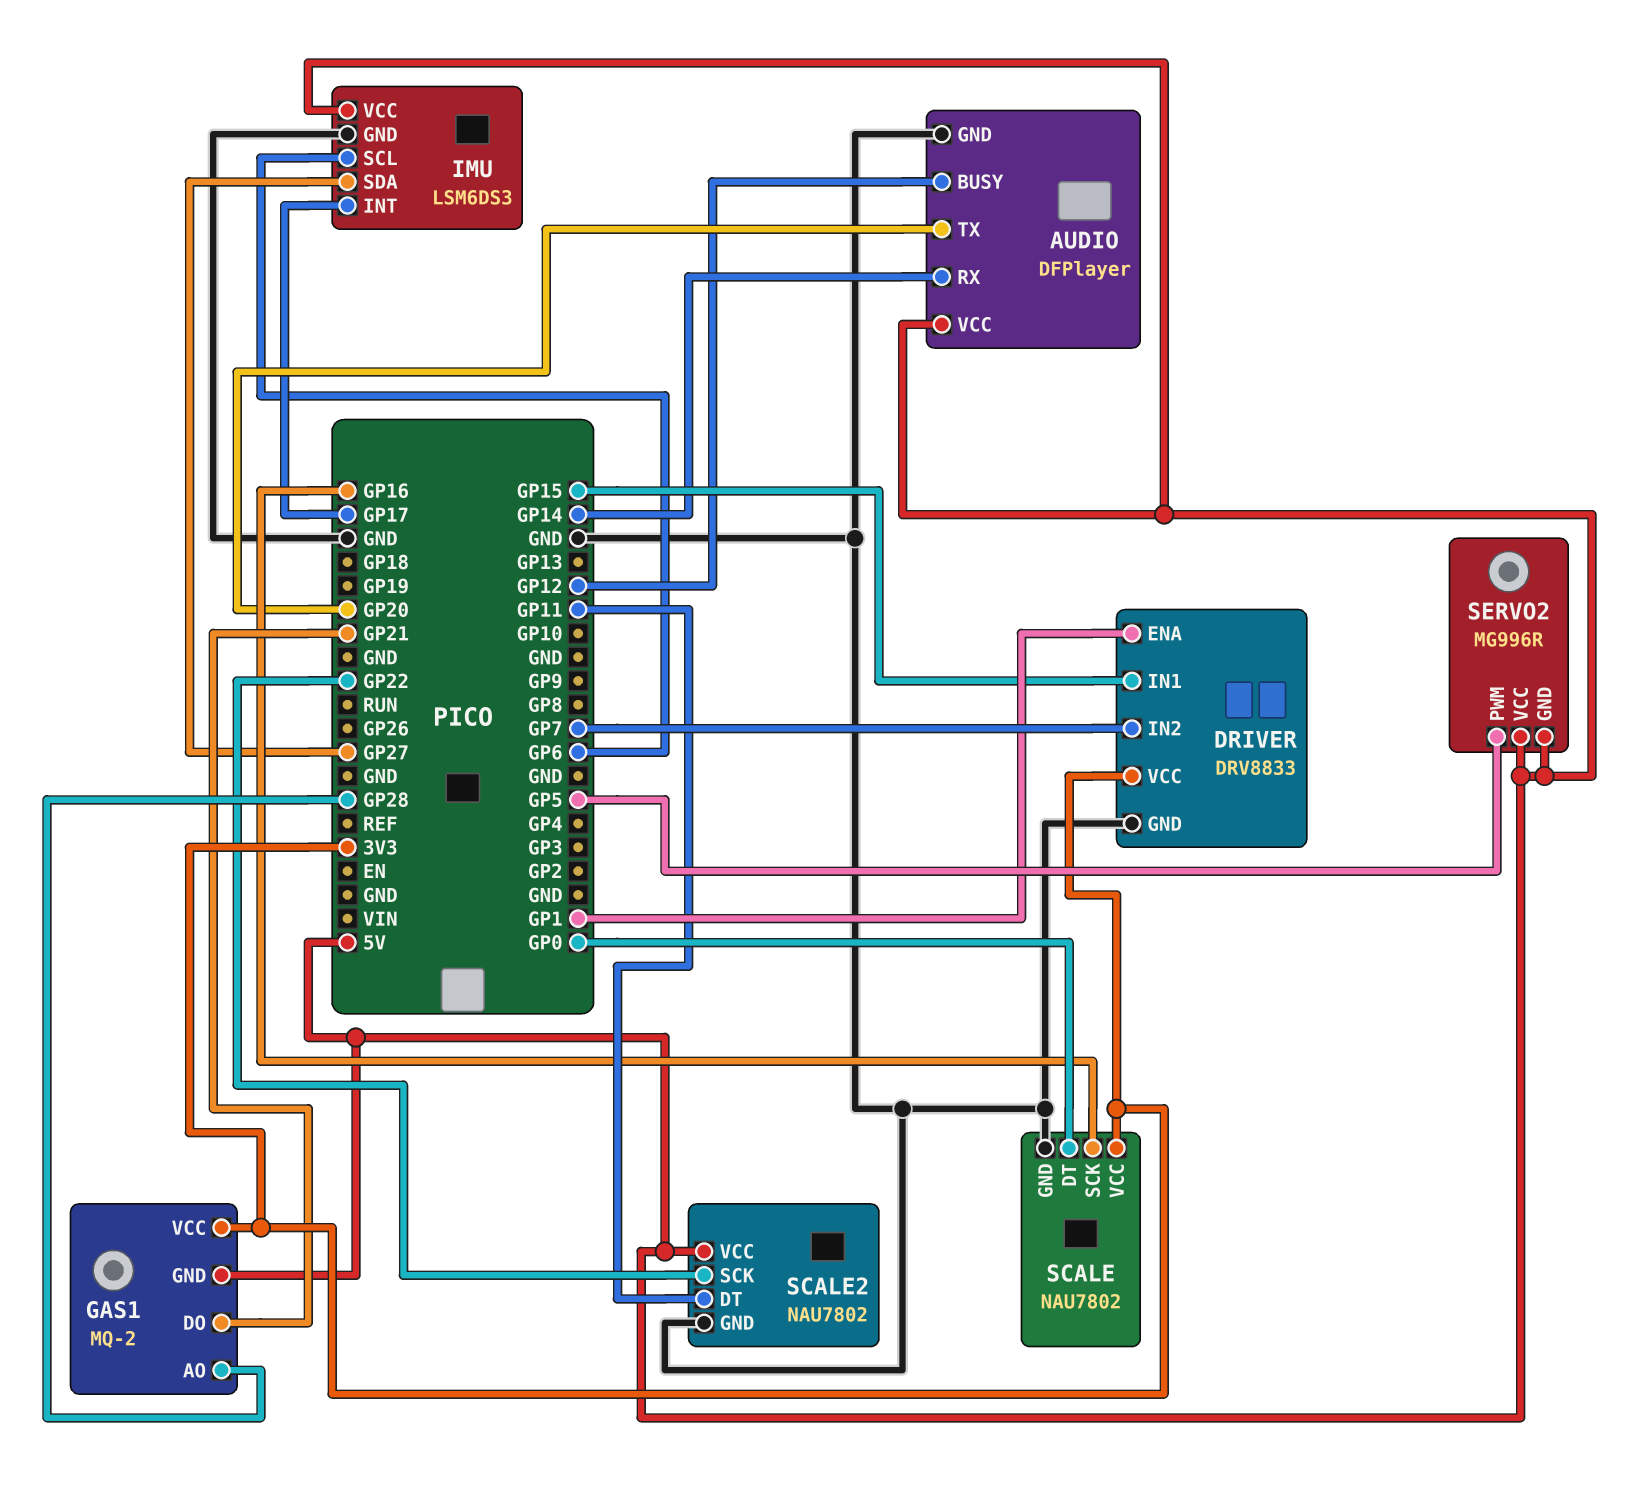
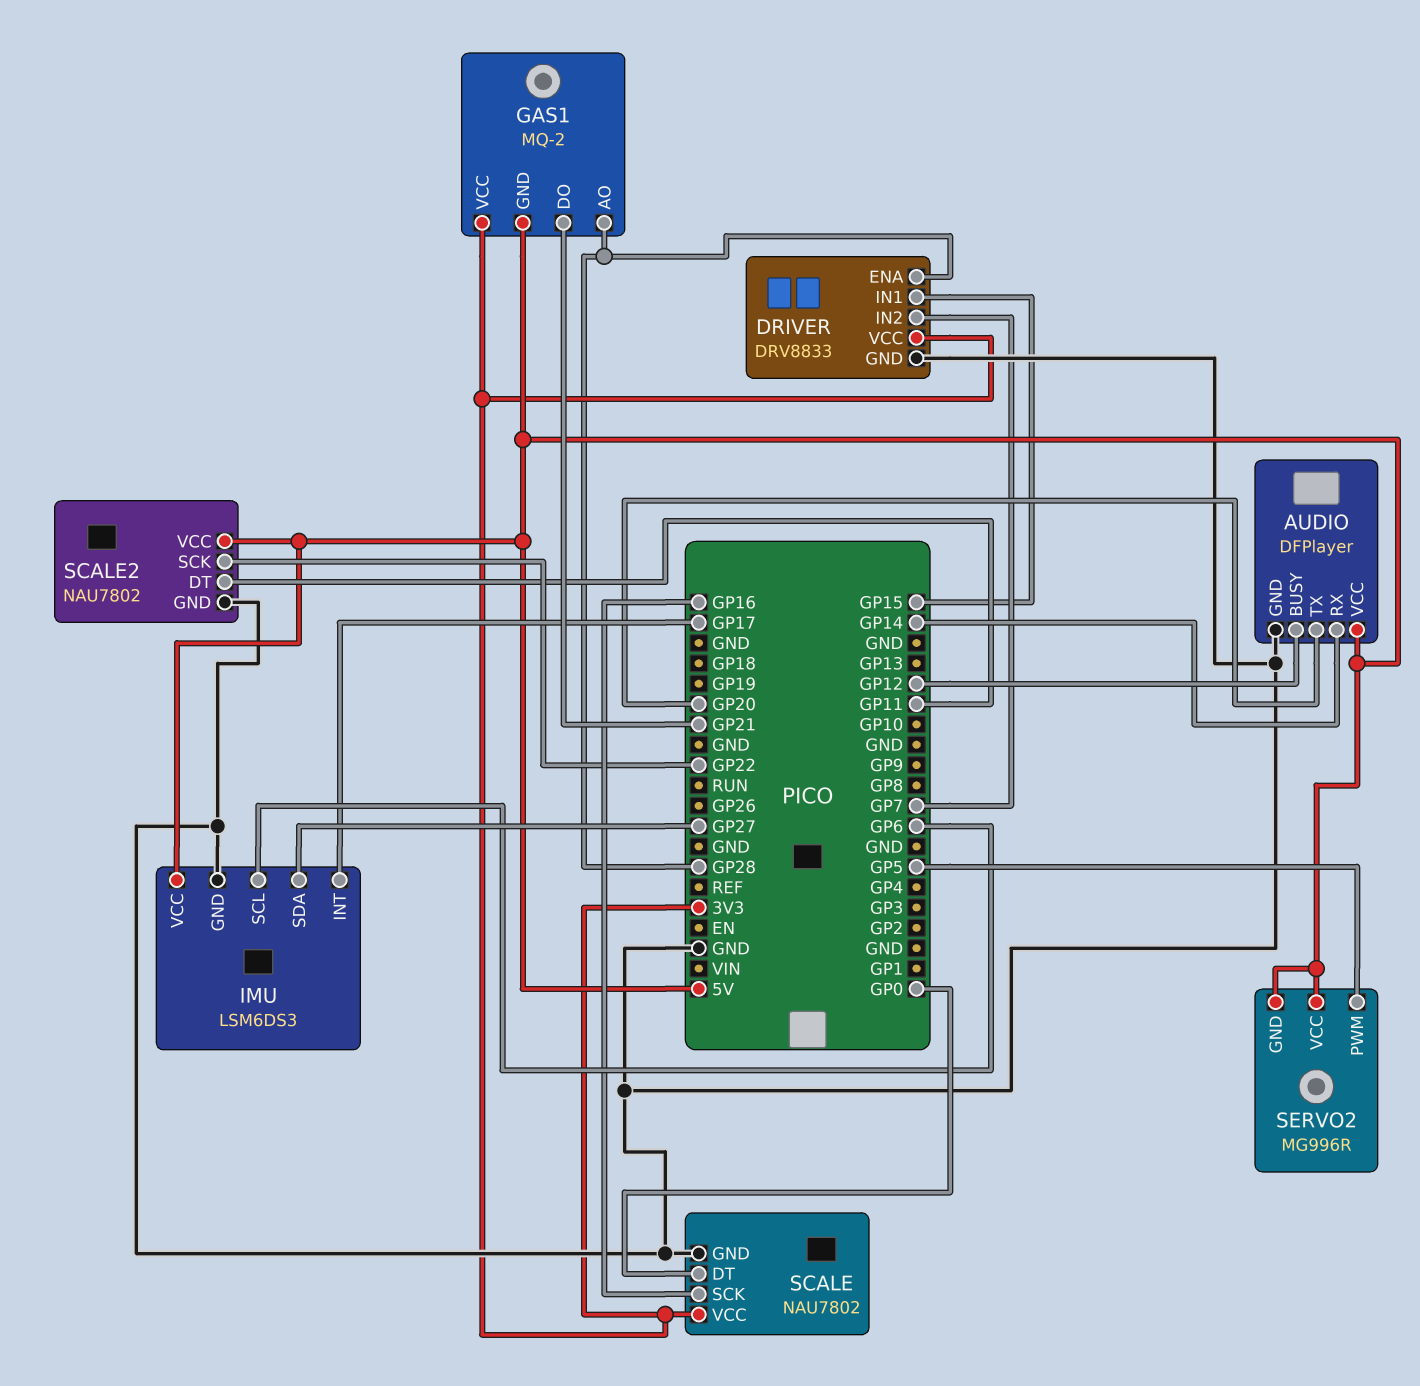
DRIVER pin ENA: GP1 -> GP28

